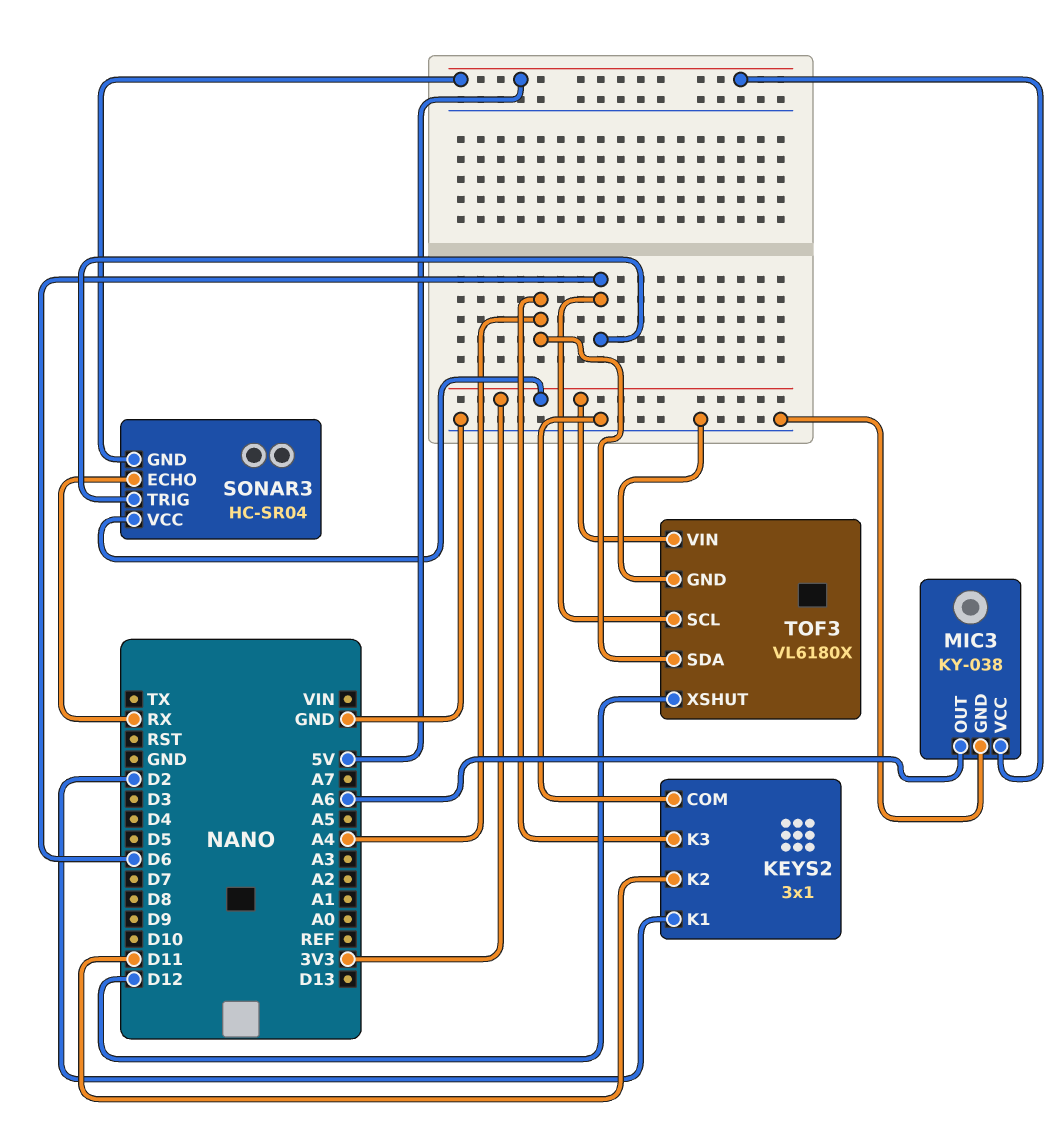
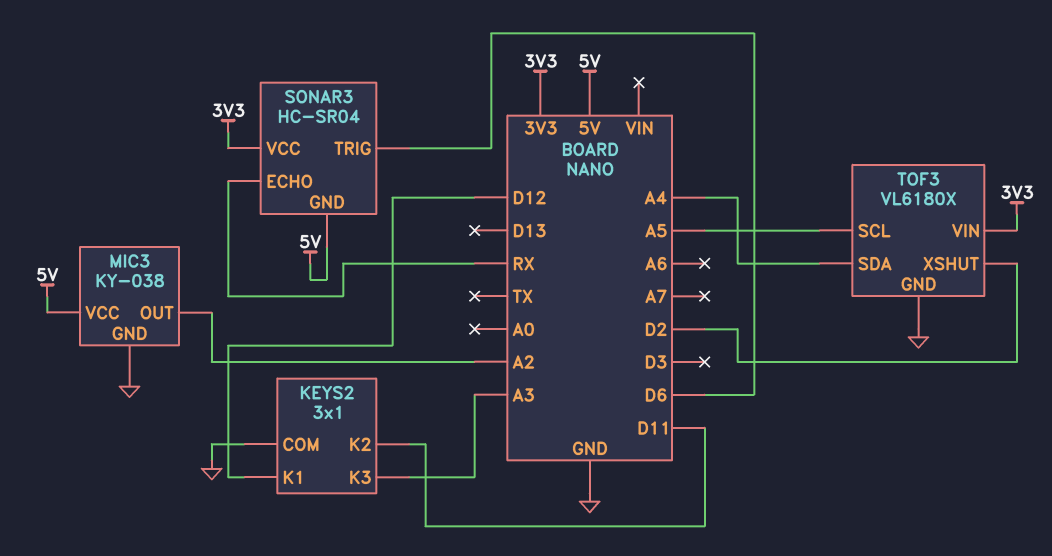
KEYS2 pin K1: D2 -> D12
KEYS2 pin K3: A4 -> A3
MIC3 pin OUT: A6 -> A2
TOF3 pin SCL: D6 -> A5
TOF3 pin XSHUT: D12 -> D2

